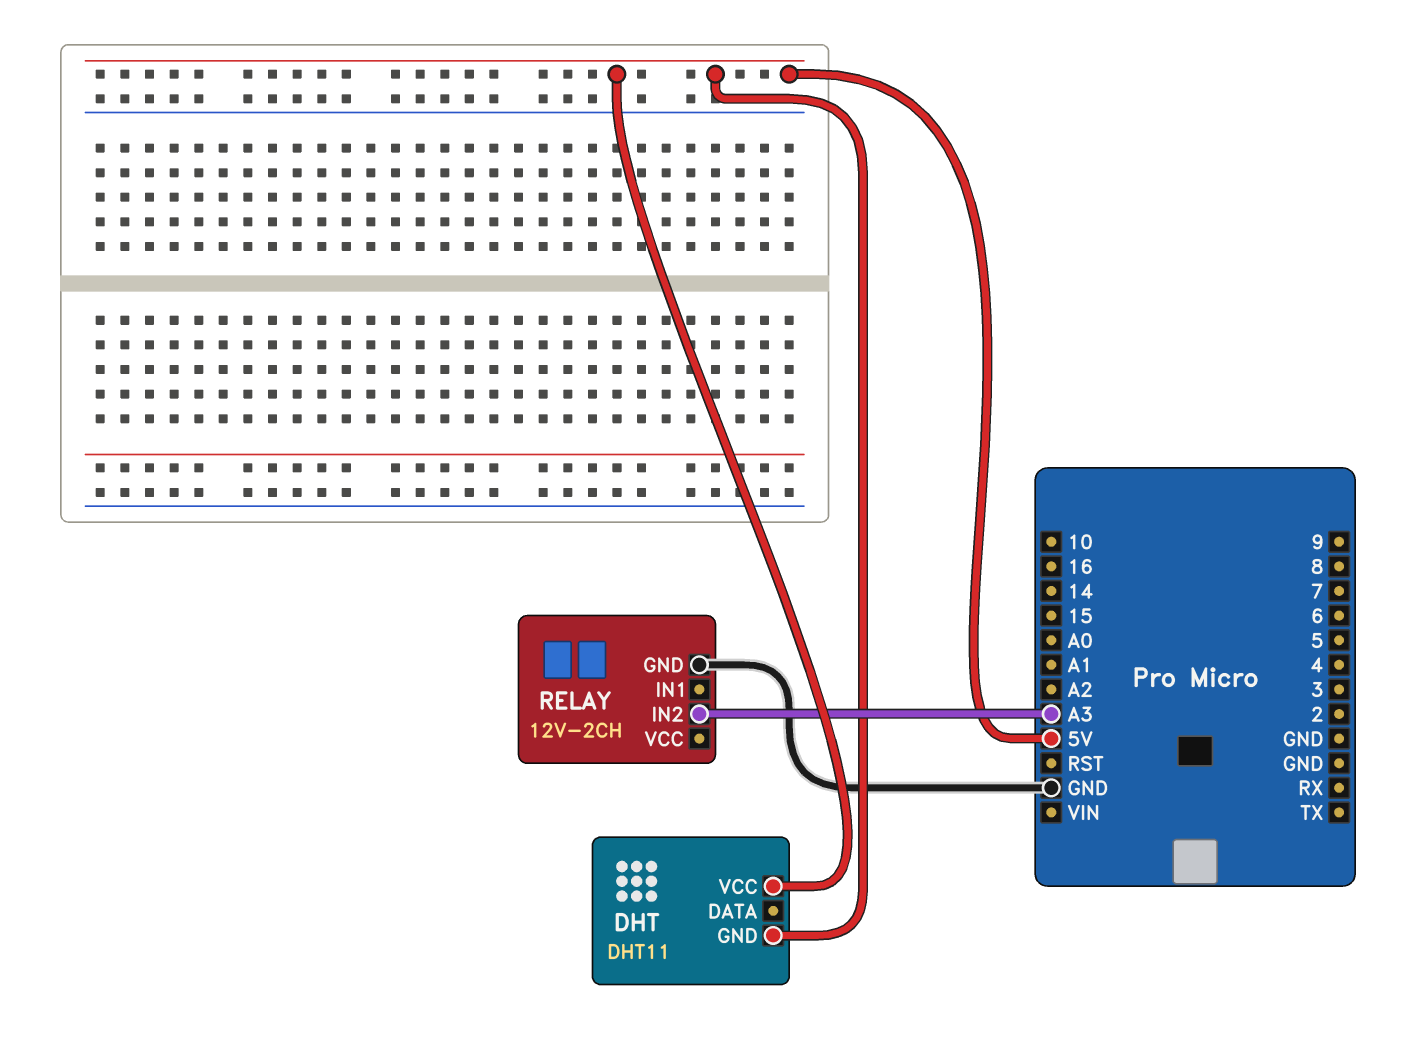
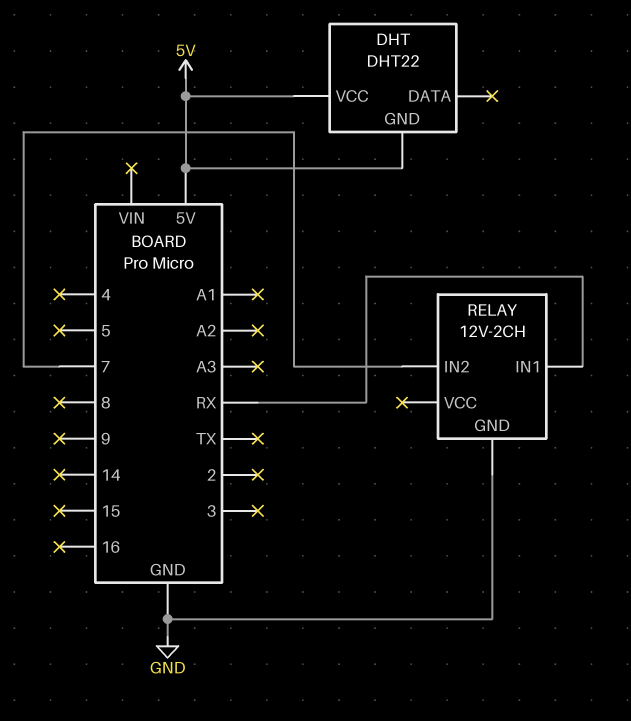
DHT: DHT11 -> DHT22
RELAY pin IN1: none -> RX
RELAY pin IN2: A3 -> 7

